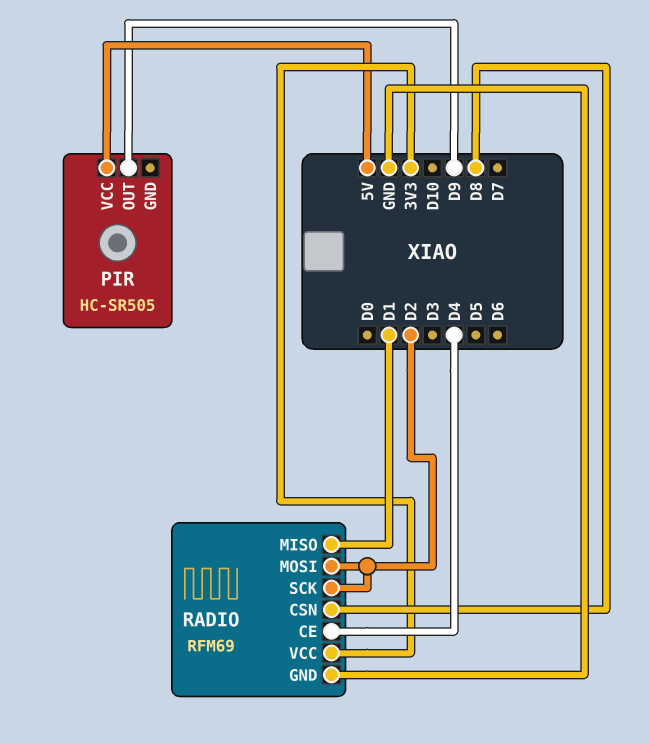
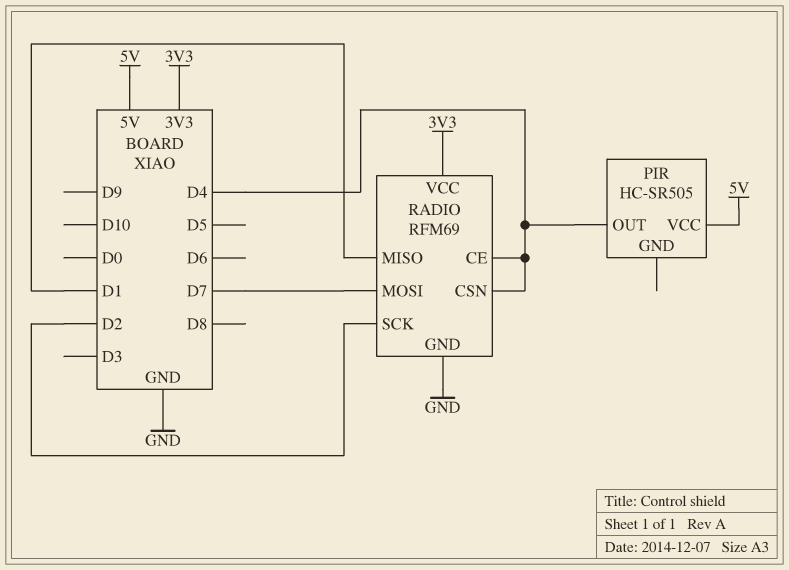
PIR pin OUT: D9 -> D4
RADIO pin CSN: D8 -> D4
RADIO pin MOSI: D2 -> D7

